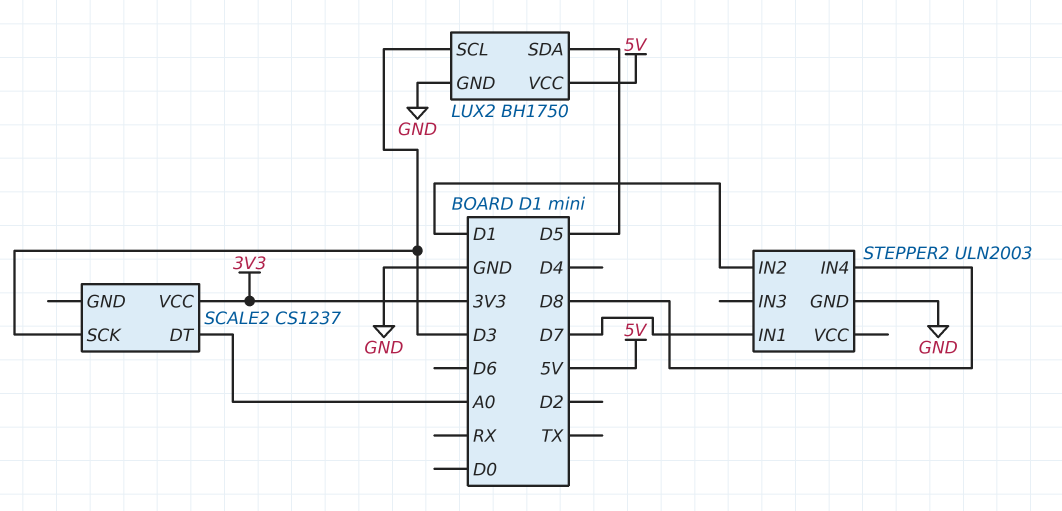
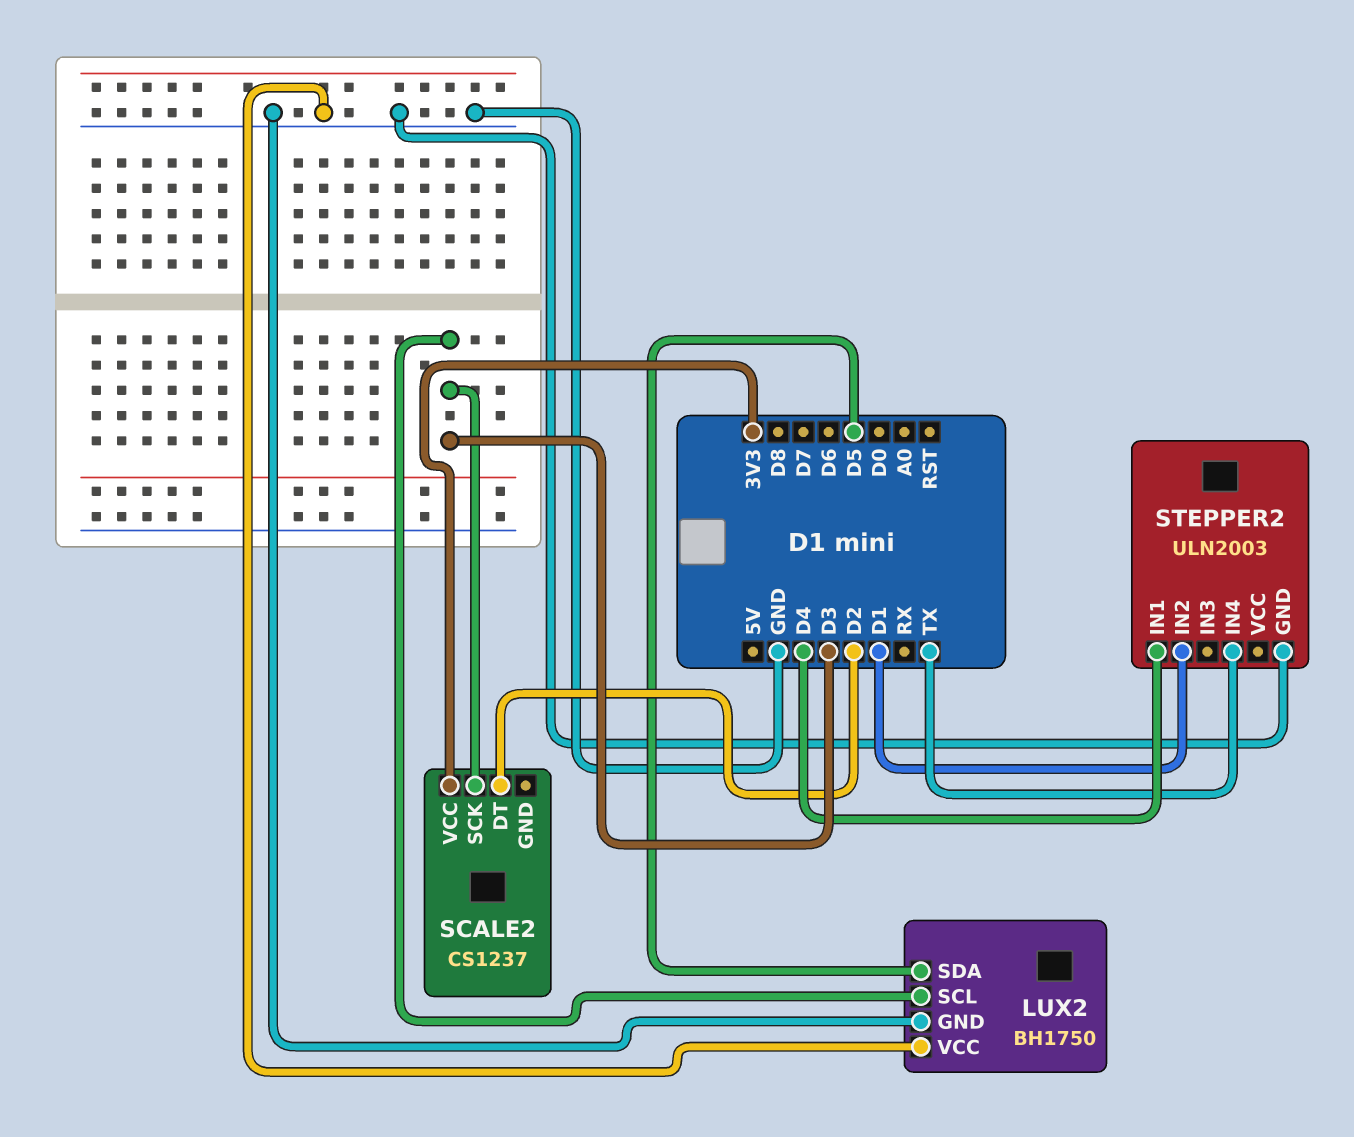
LUX2 pin VCC: 5V -> GND
SCALE2 pin DT: A0 -> D2
STEPPER2 pin IN1: D7 -> D4
STEPPER2 pin IN4: D8 -> TX

